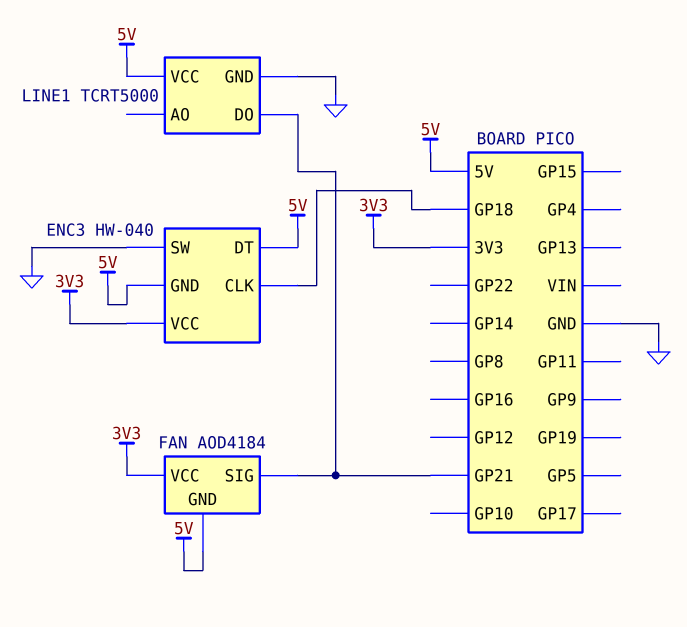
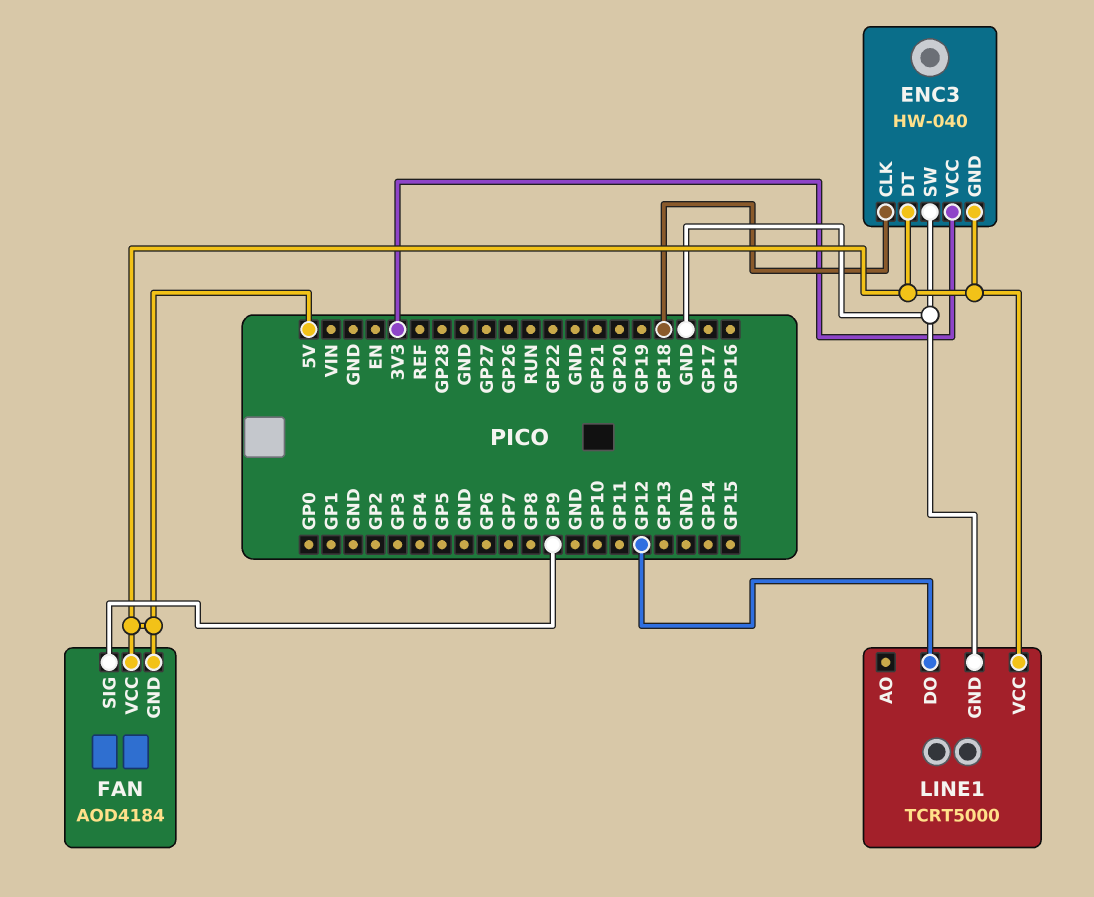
FAN pin SIG: GP21 -> GP9
FAN pin VCC: 3V3 -> 5V
LINE1 pin DO: GP21 -> GP12

